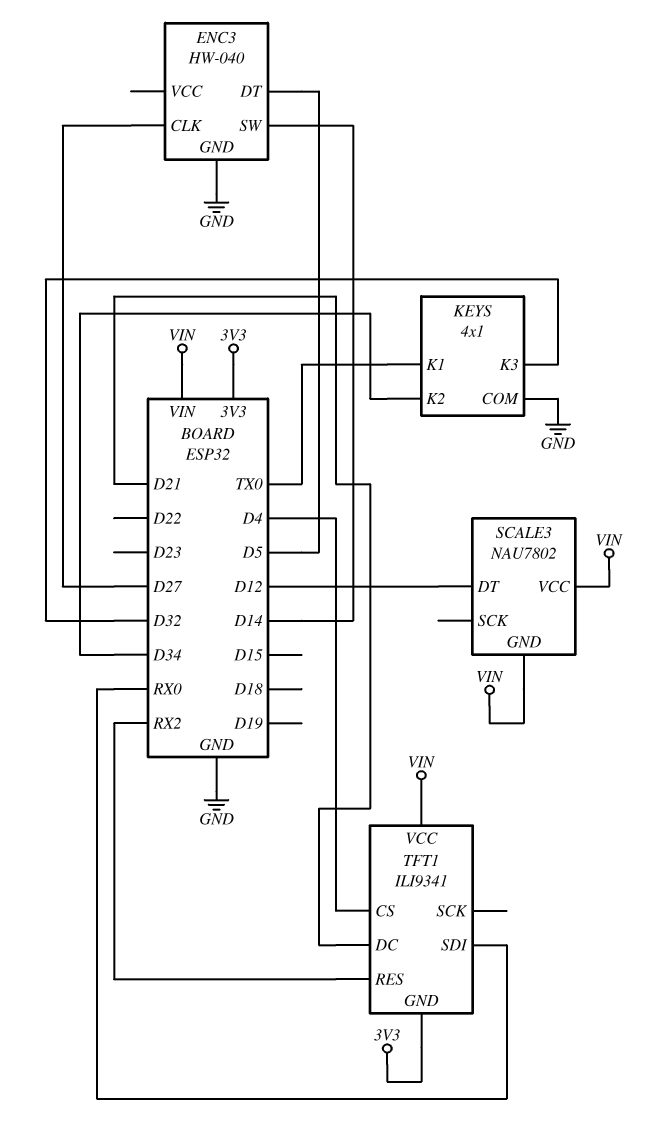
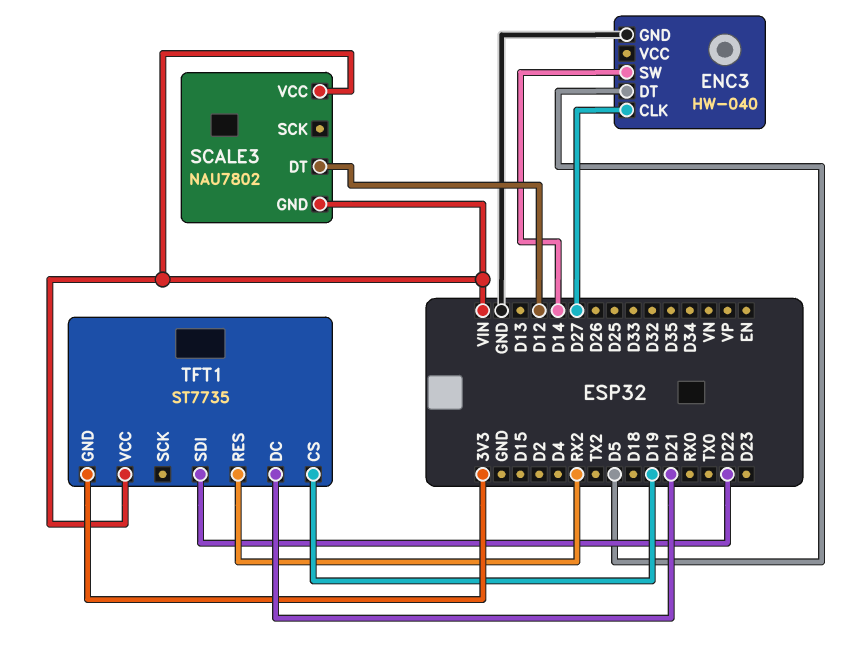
KEYS: 4x1 -> none
KEYS pin COM: GND -> none
KEYS pin K1: TX0 -> none
KEYS pin K2: D34 -> none
KEYS pin K3: D32 -> none
TFT1: ILI9341 -> ST7735
TFT1 pin CS: D4 -> D19
TFT1 pin SDI: RX0 -> D22

